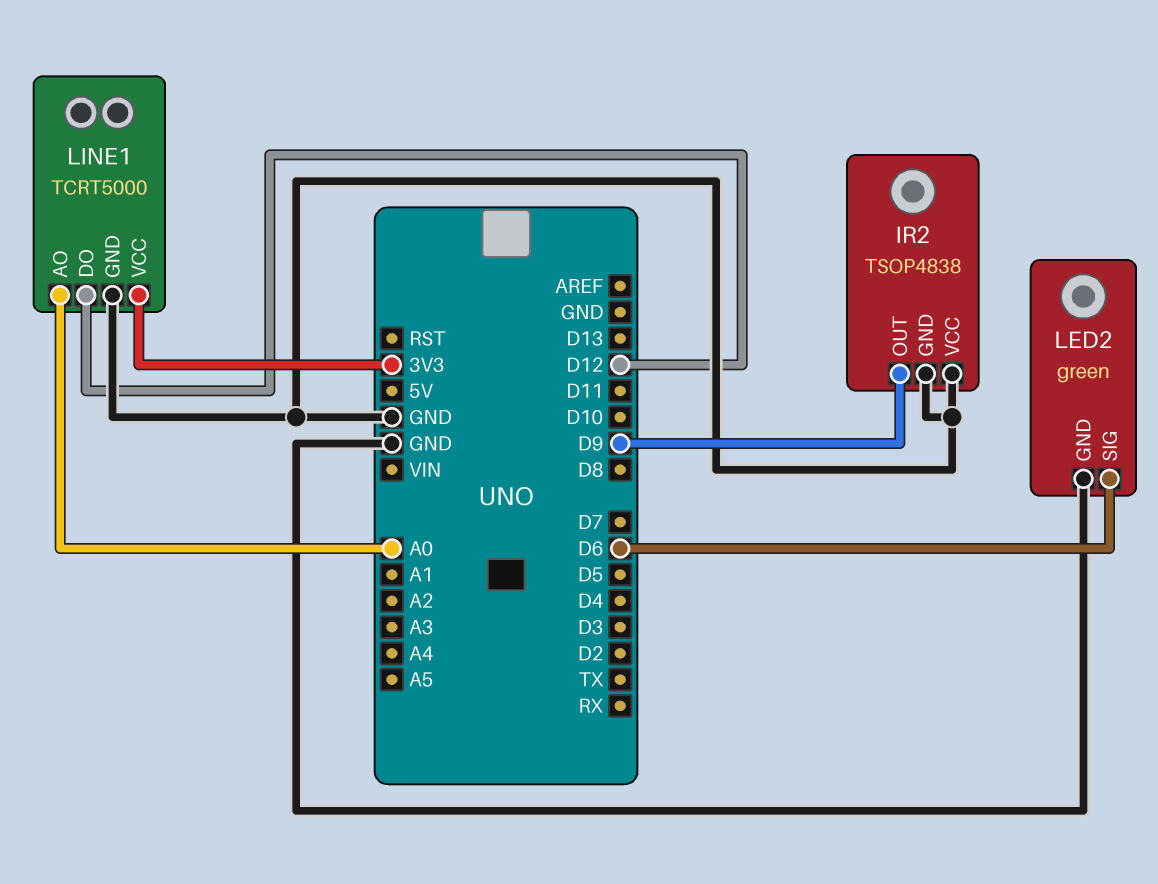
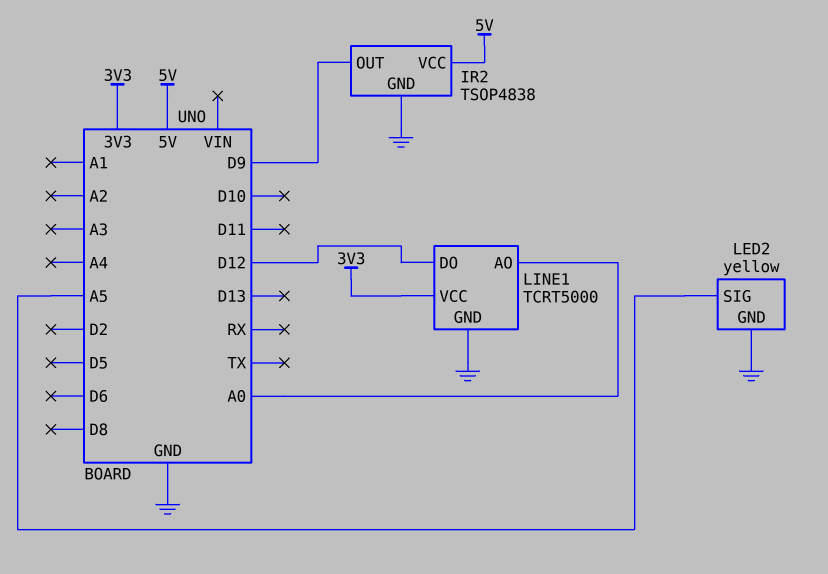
IR2 pin VCC: GND -> 5V
LED2: green -> yellow
LED2 pin SIG: D6 -> A5

